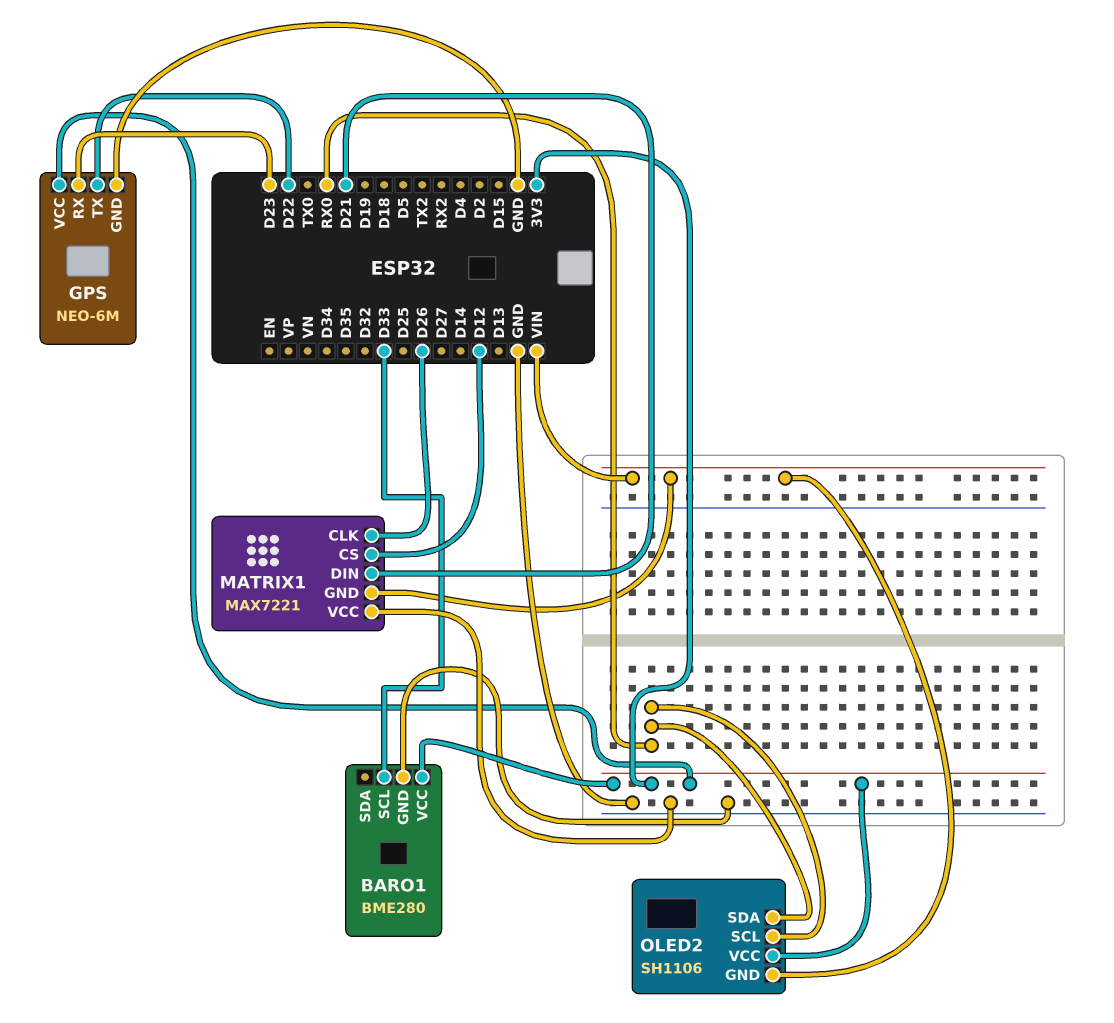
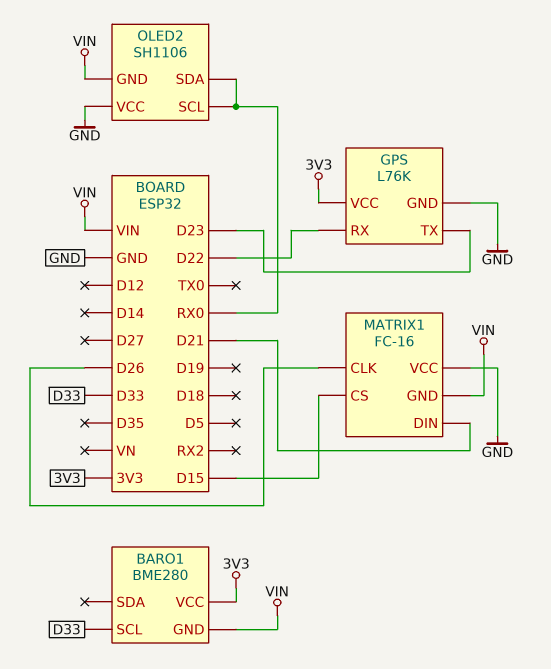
BARO1 pin GND: GND -> VIN
GPS: NEO-6M -> L76K
GPS pin RX: D23 -> D22
GPS pin TX: D22 -> D23
MATRIX1: MAX7221 -> FC-16
MATRIX1 pin CS: D12 -> D15
OLED2 pin VCC: 3V3 -> GND

